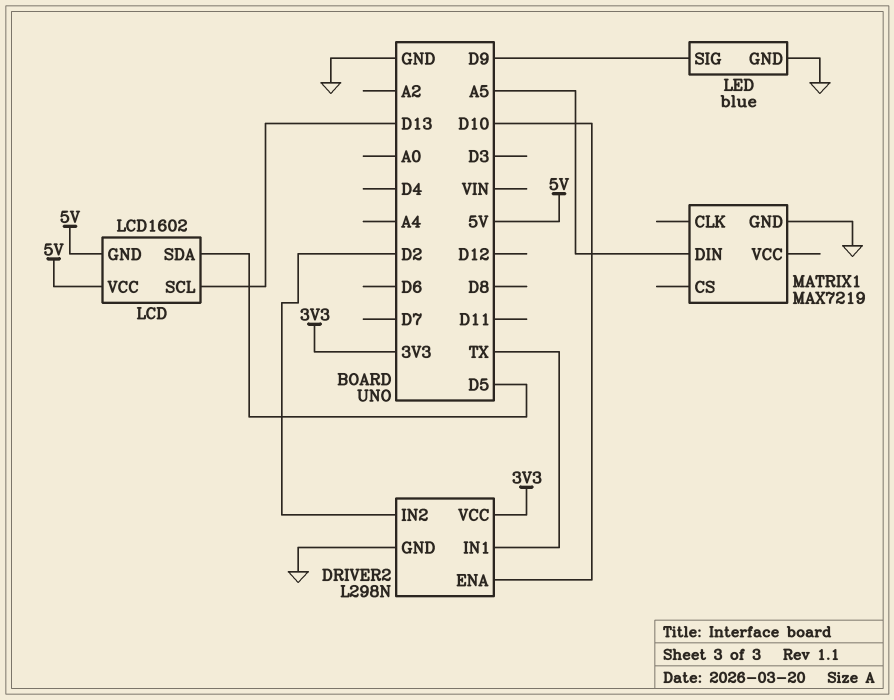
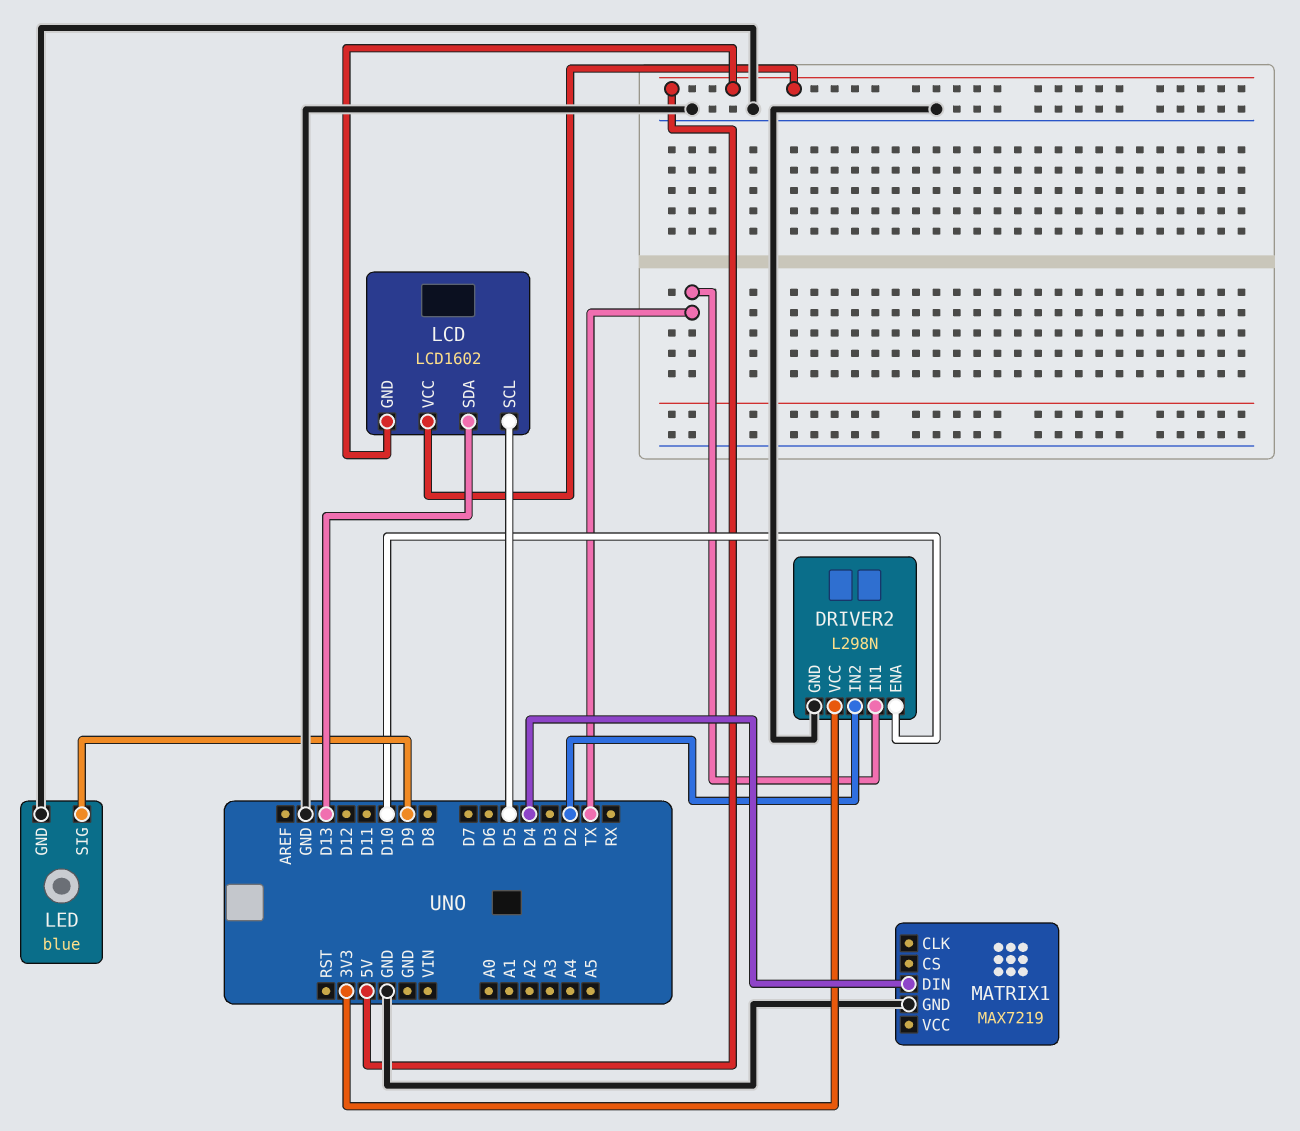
LCD pin SCL: D13 -> D5
LCD pin SDA: D5 -> D13
MATRIX1 pin DIN: A5 -> D4

